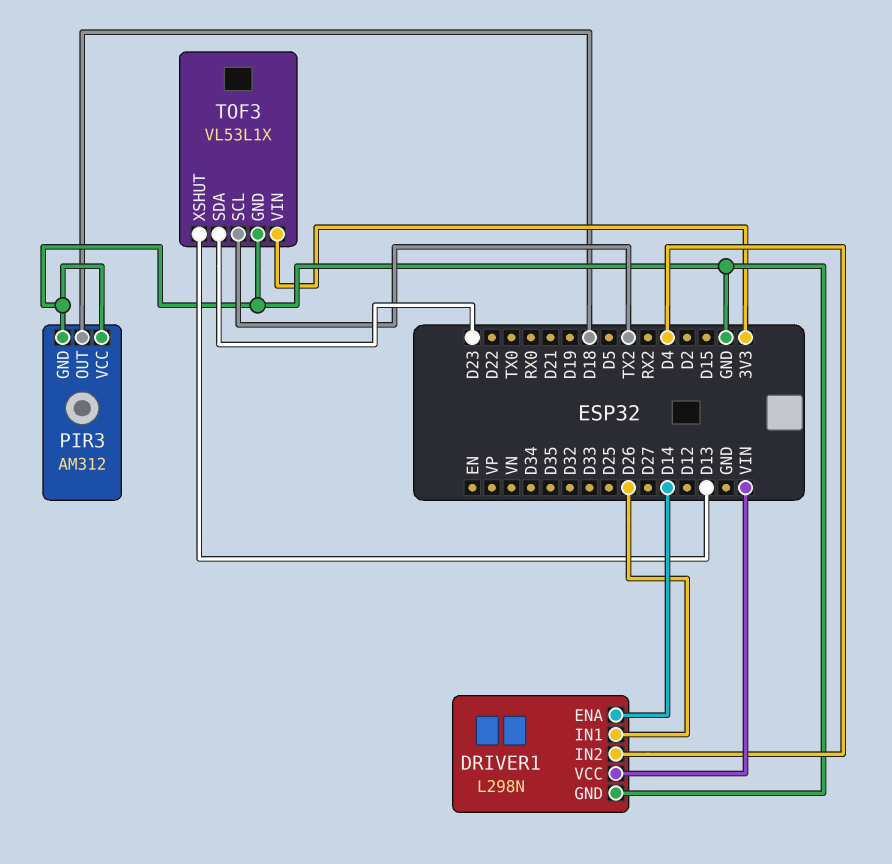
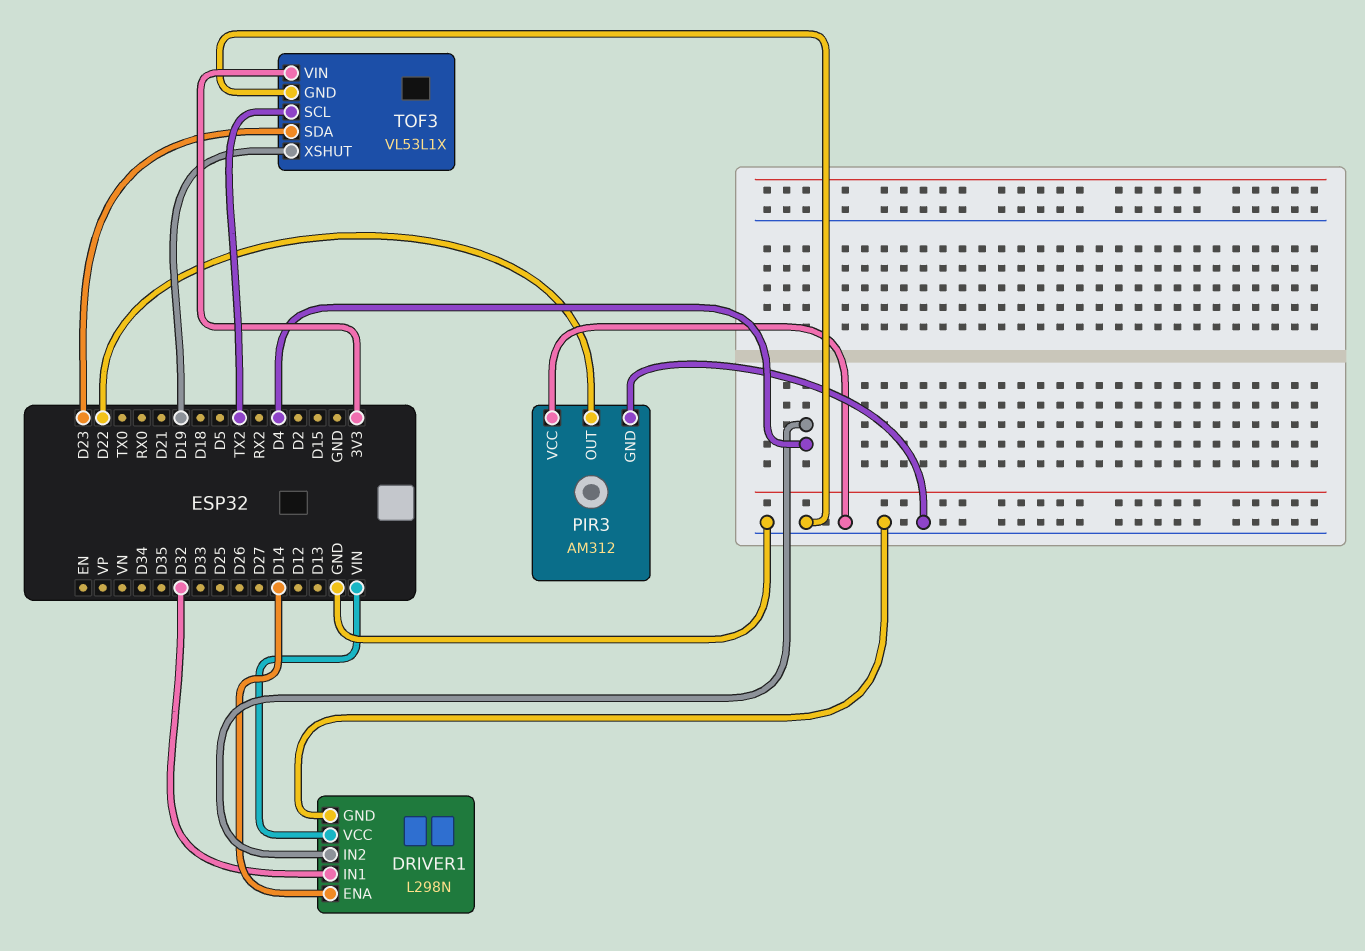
DRIVER1 pin IN1: D26 -> D32
PIR3 pin OUT: D18 -> D22
TOF3 pin XSHUT: D13 -> D19

